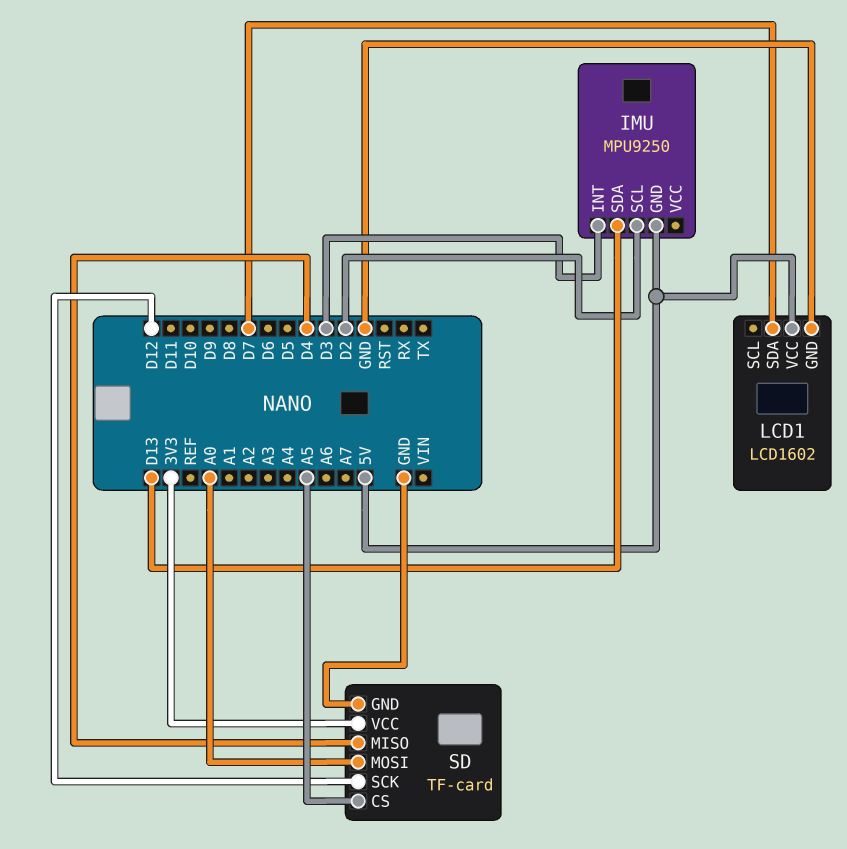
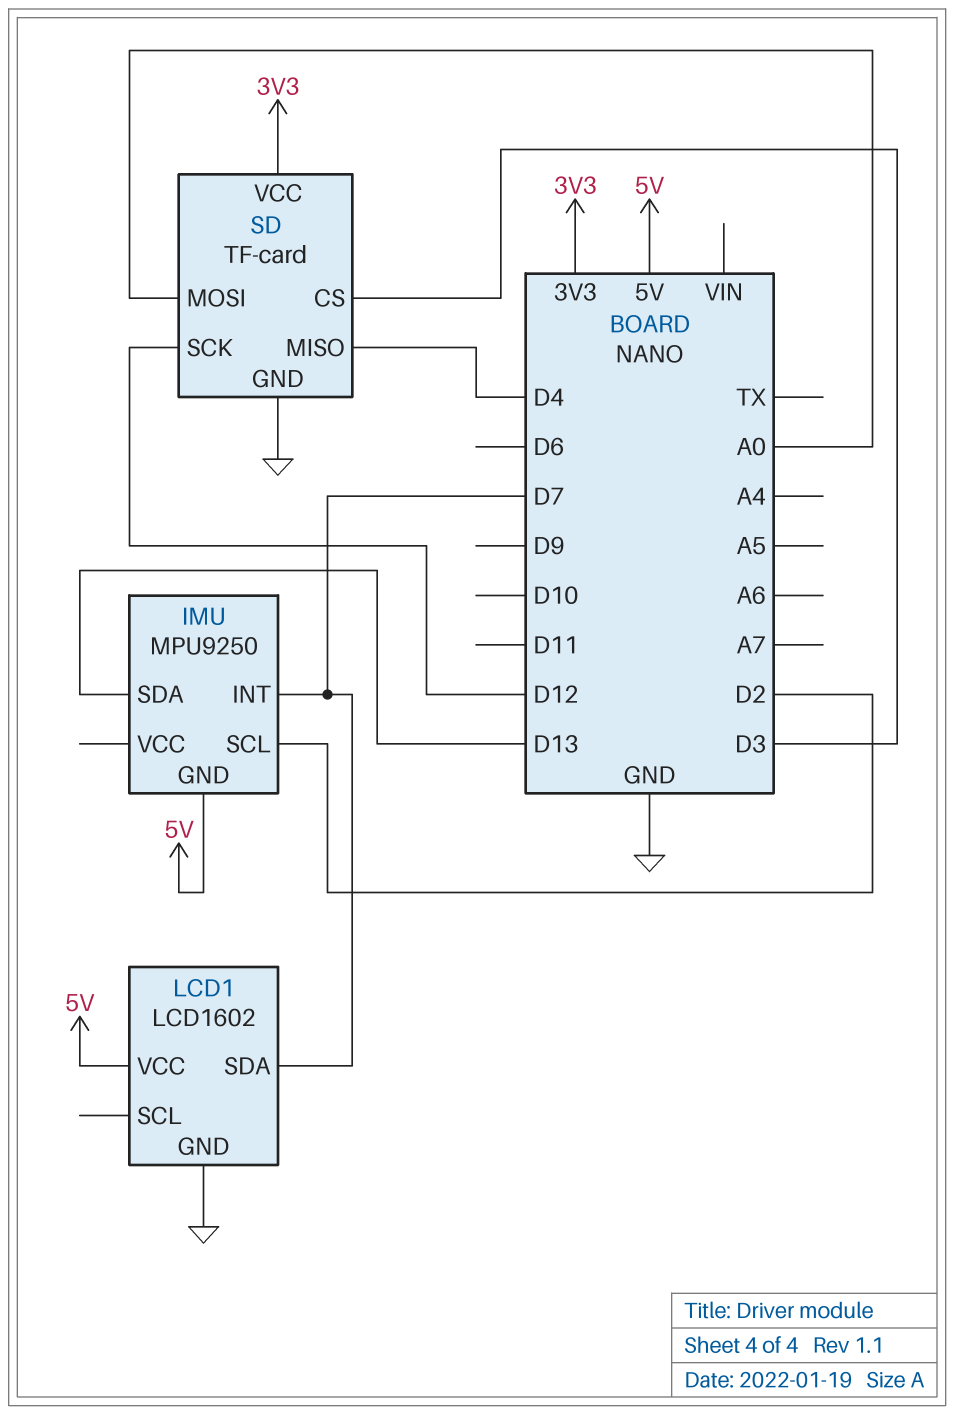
IMU pin INT: D3 -> D7
SD pin CS: A5 -> D3

